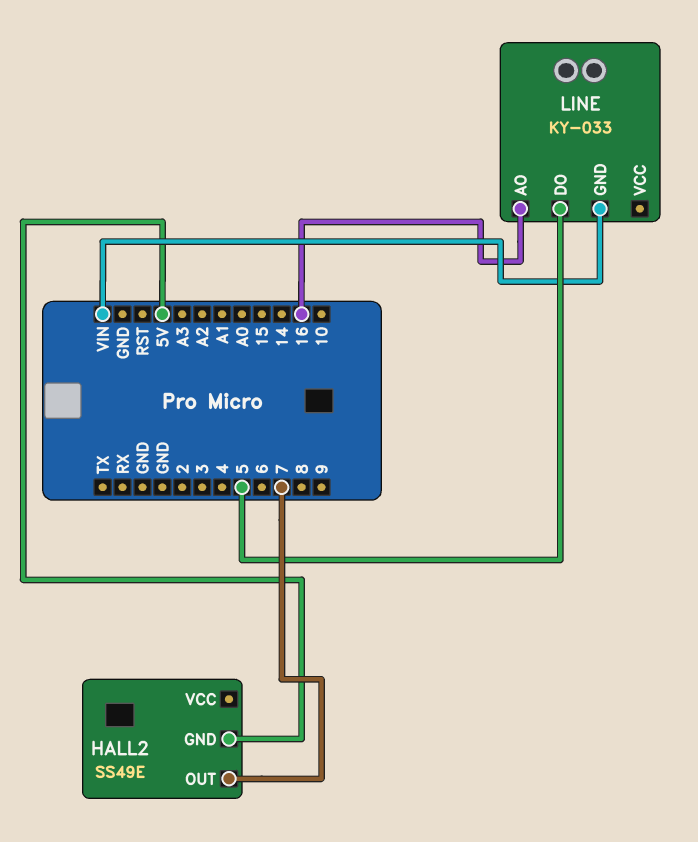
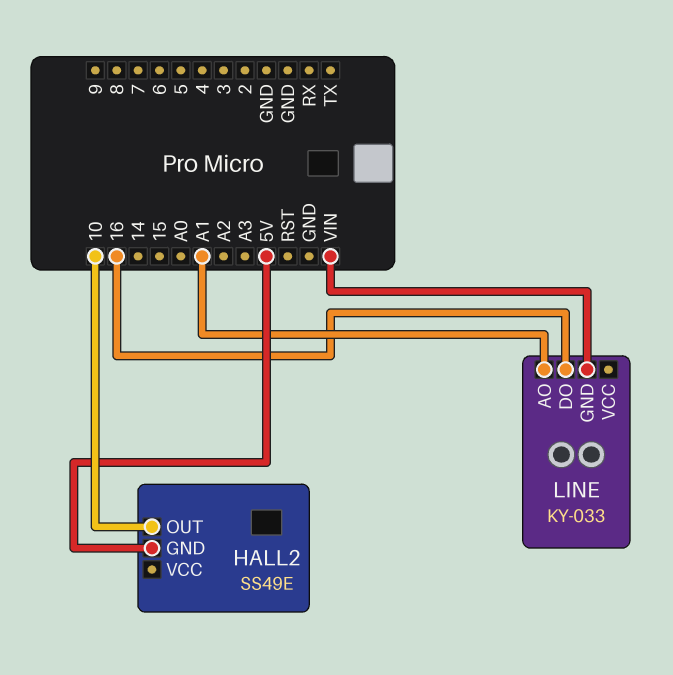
HALL2 pin OUT: 7 -> 10
LINE pin AO: 16 -> A1
LINE pin DO: 5 -> 16

